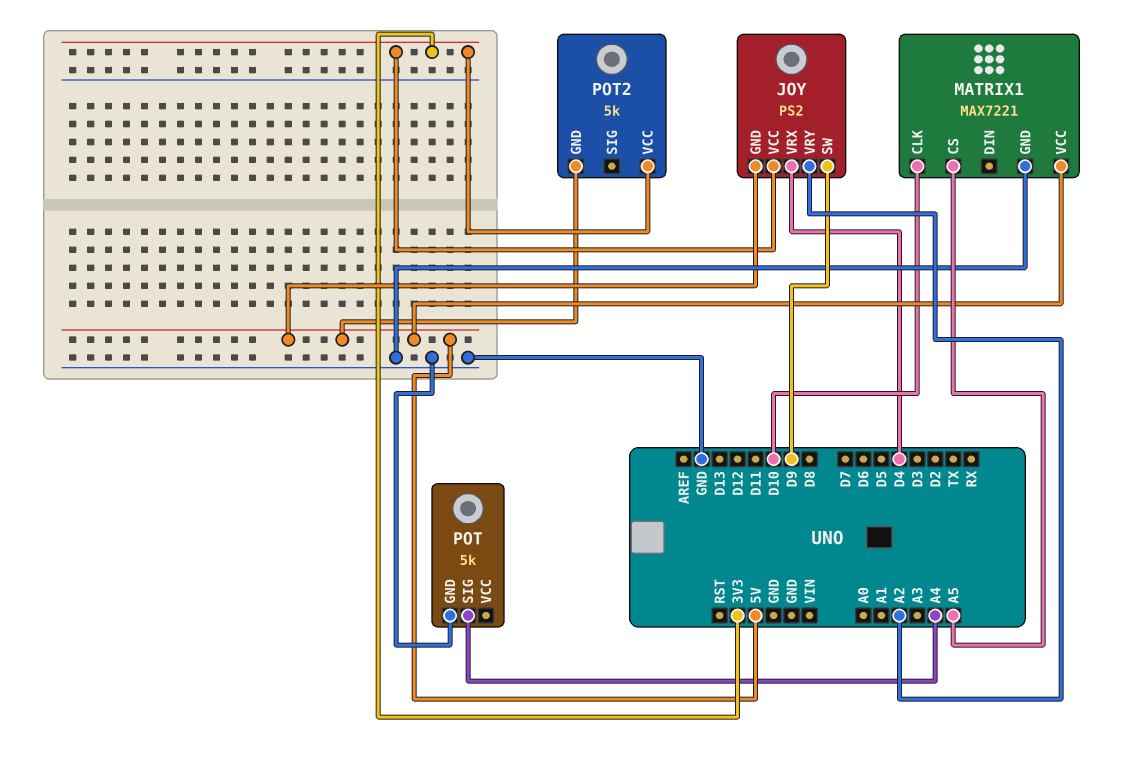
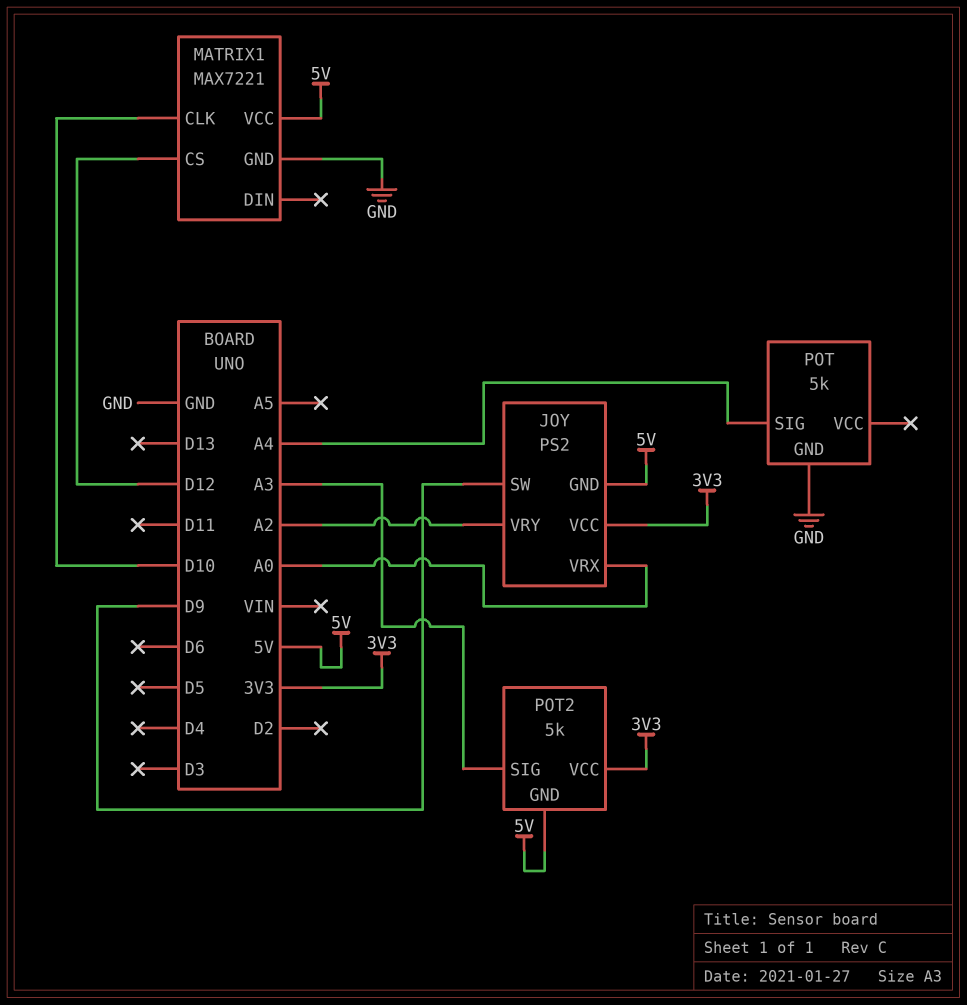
JOY pin VRX: D4 -> A0
MATRIX1 pin CS: A5 -> D12
POT2 pin SIG: none -> A3

